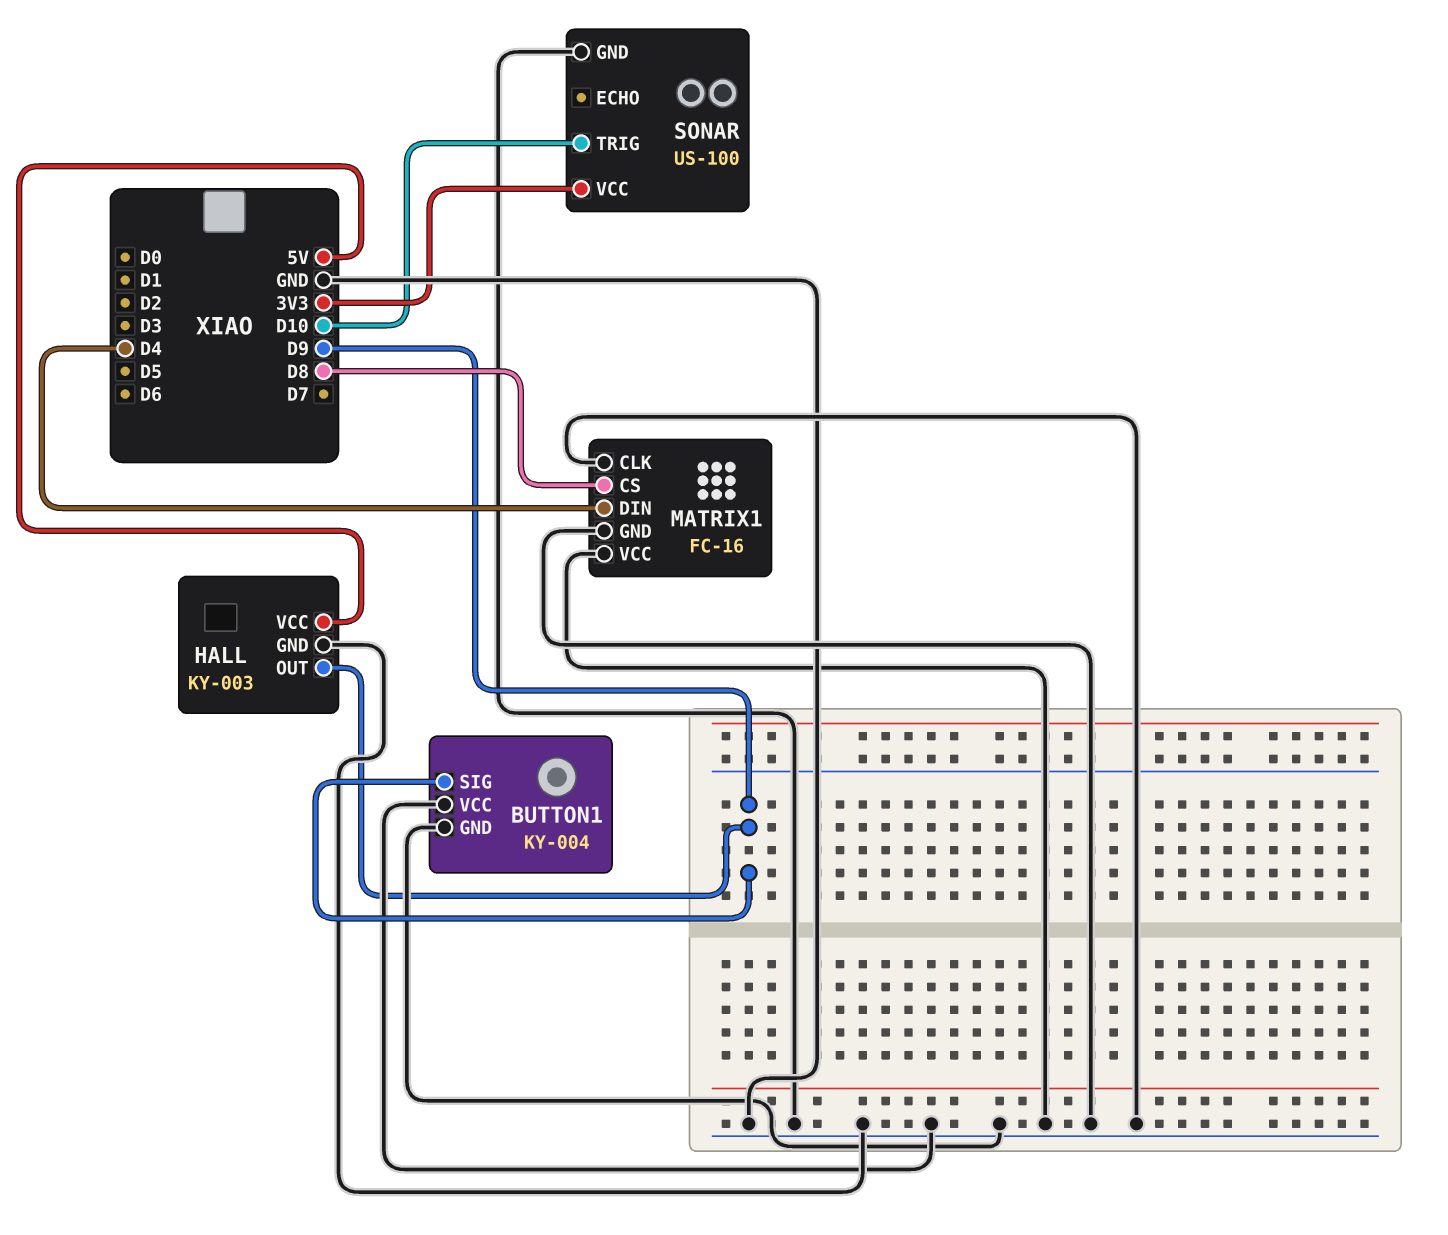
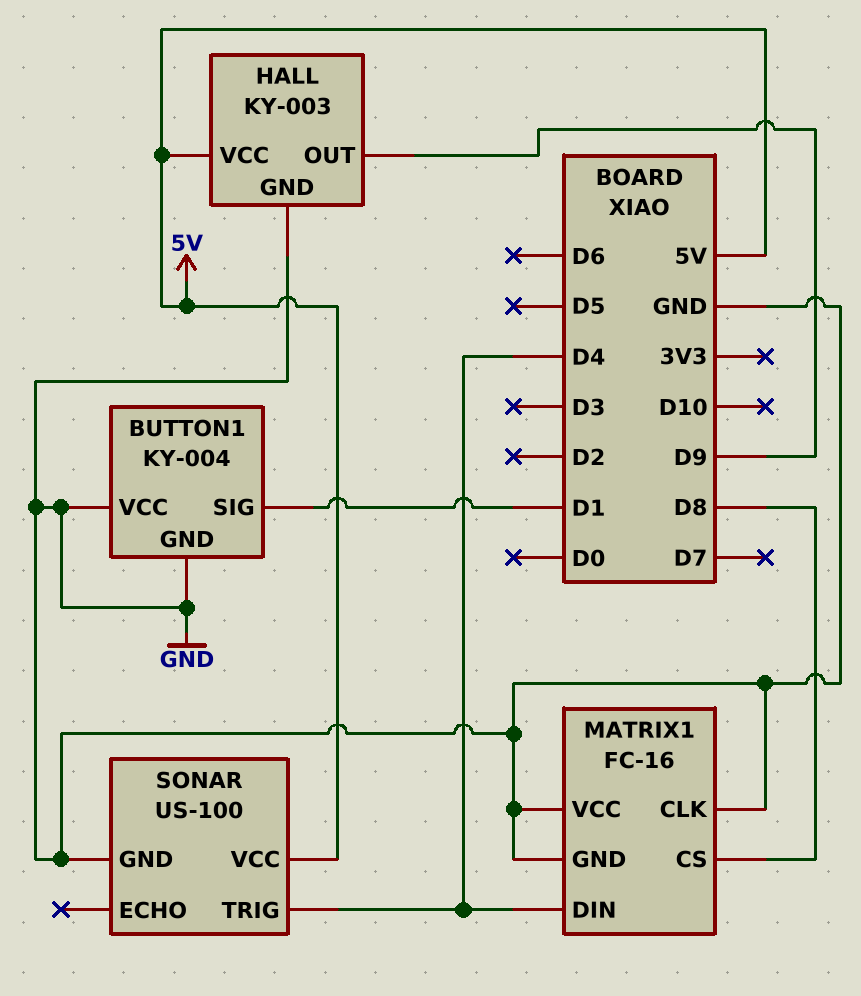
BUTTON1 pin SIG: D9 -> D1
SONAR pin TRIG: D10 -> D4
SONAR pin VCC: 3V3 -> 5V

